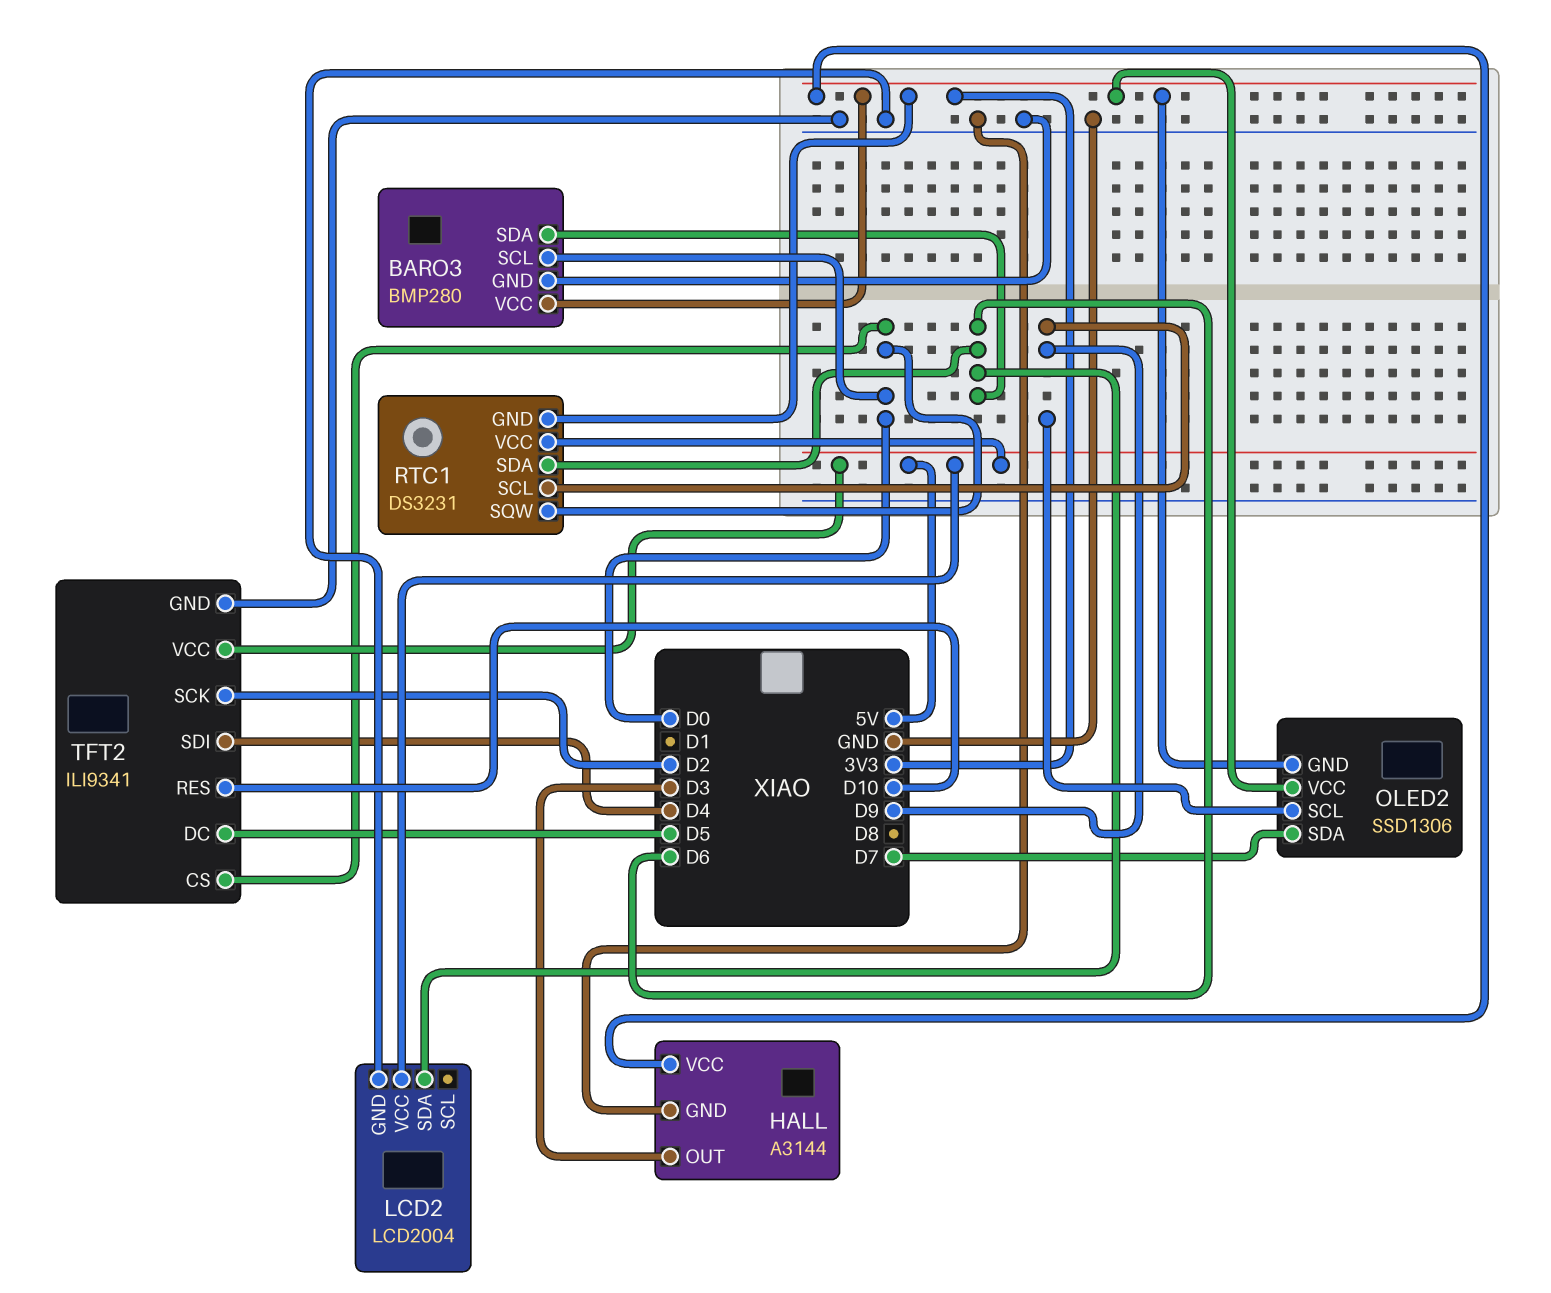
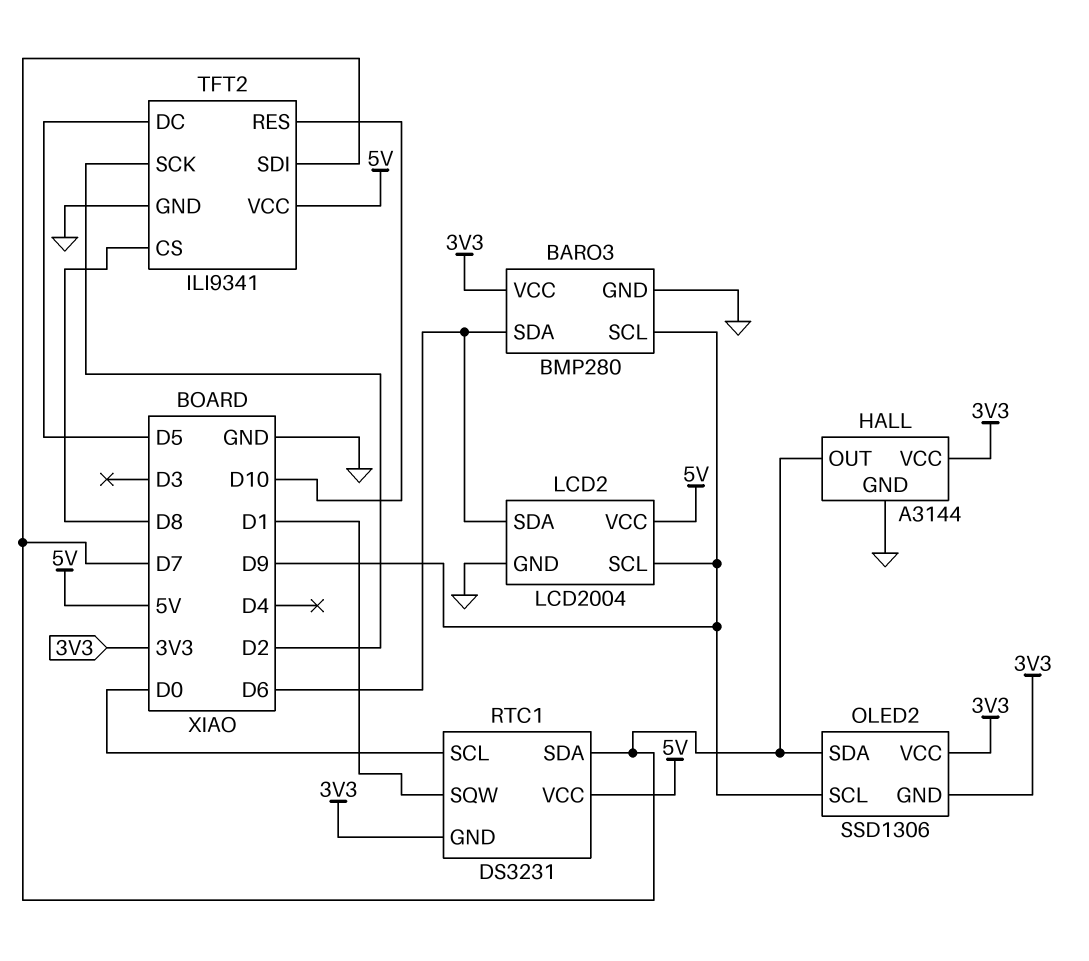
BARO3 pin SCL: D0 -> D9
HALL pin OUT: D3 -> D7
LCD2 pin SCL: none -> D9
RTC1 pin SCL: D9 -> D0
RTC1 pin SDA: D6 -> D7
RTC1 pin SQW: D0 -> D1
TFT2 pin CS: D0 -> D8
TFT2 pin SDI: D4 -> D7

